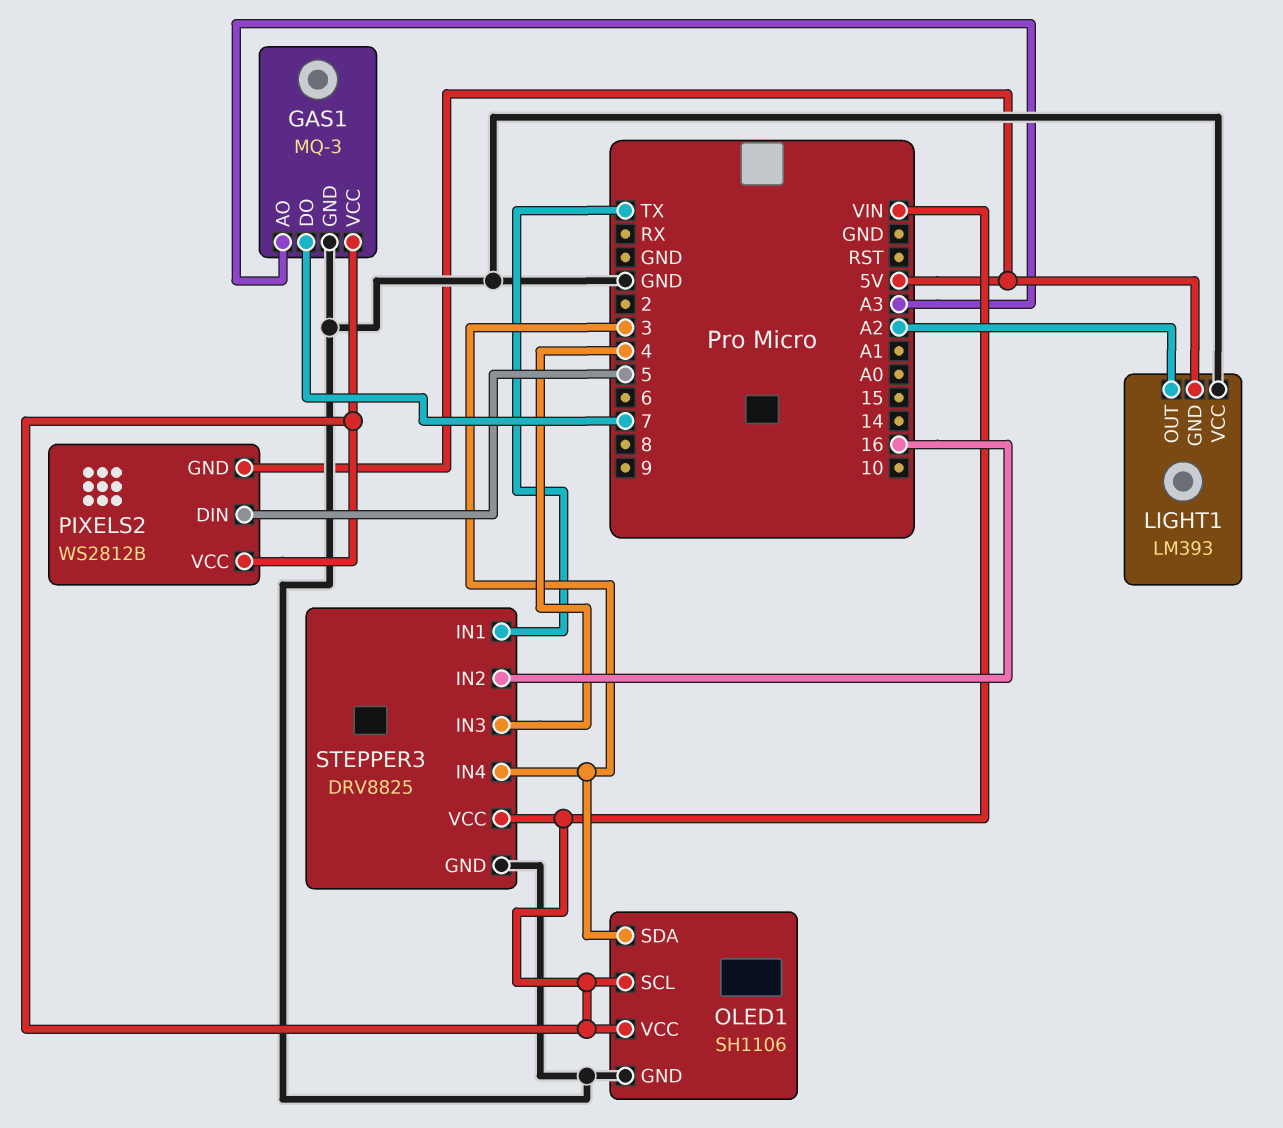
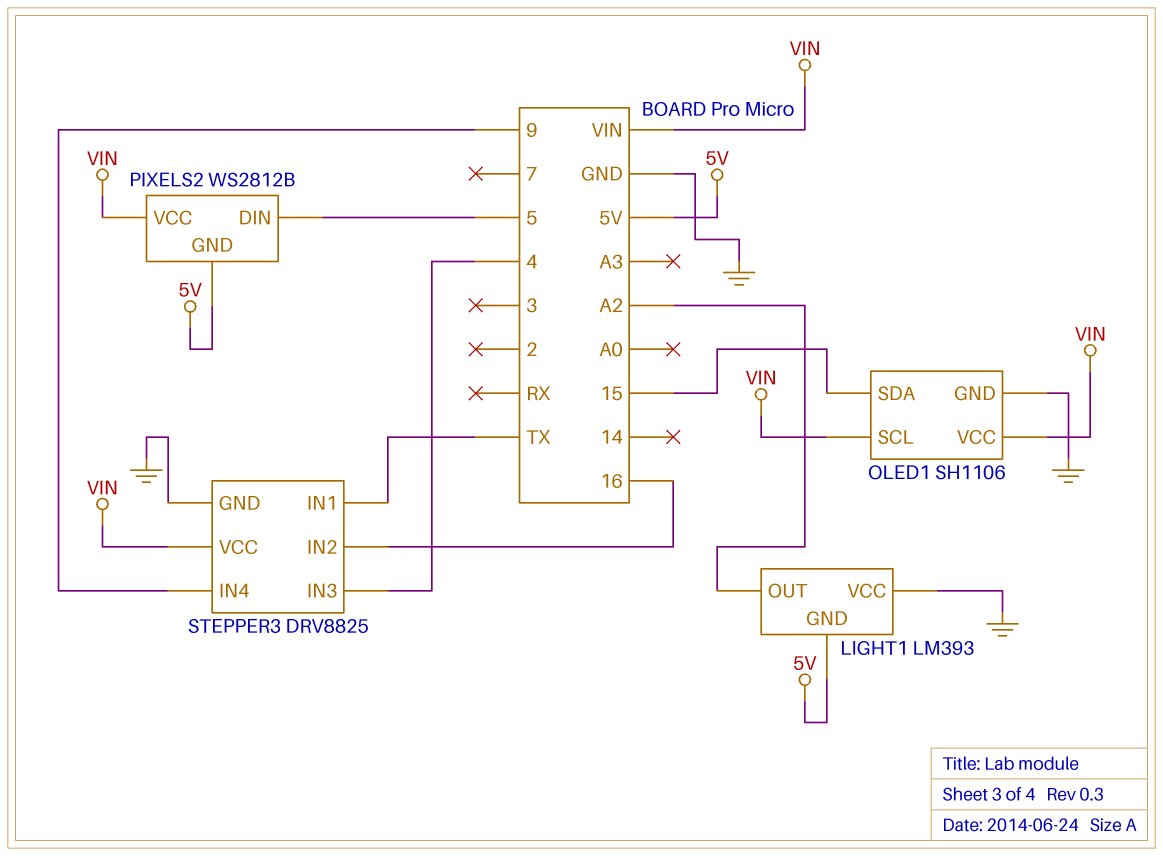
GAS1: MQ-3 -> none
GAS1 pin AO: A3 -> none
GAS1 pin DO: 7 -> none
GAS1 pin GND: GND -> none
GAS1 pin VCC: VIN -> none
OLED1 pin SDA: 3 -> 15
STEPPER3 pin IN4: 3 -> 9

